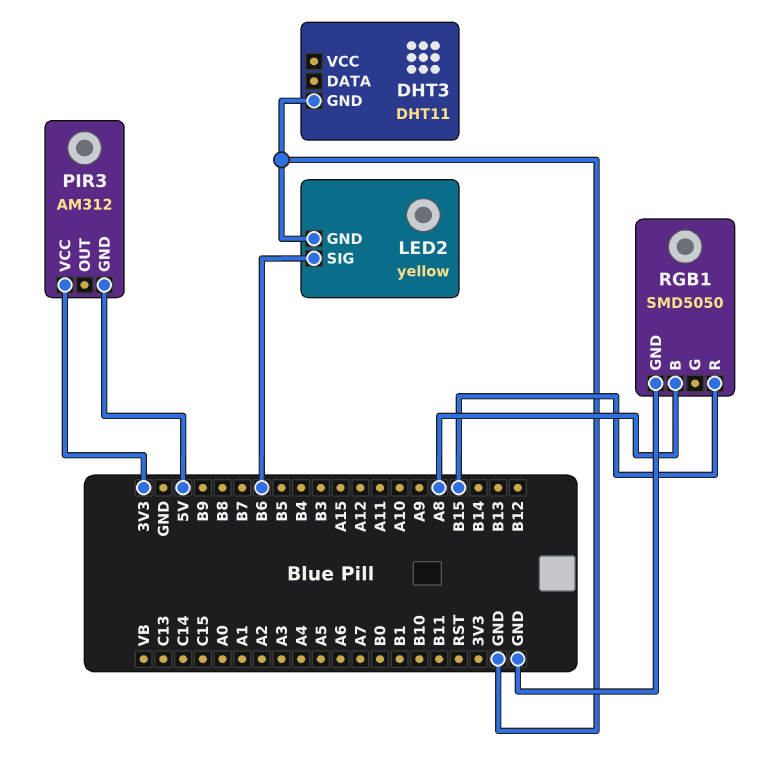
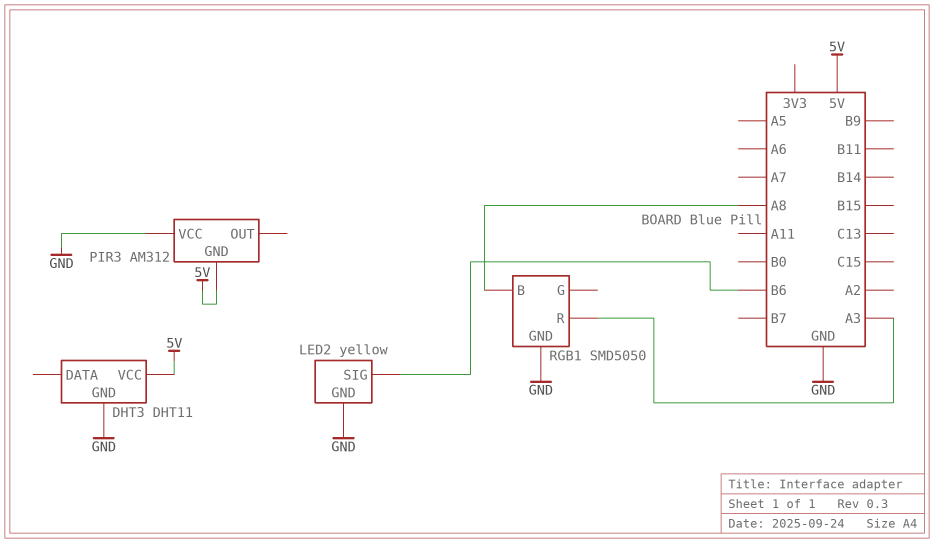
DHT3 pin VCC: none -> 5V
PIR3 pin VCC: 3V3 -> GND
RGB1 pin R: B15 -> A3

